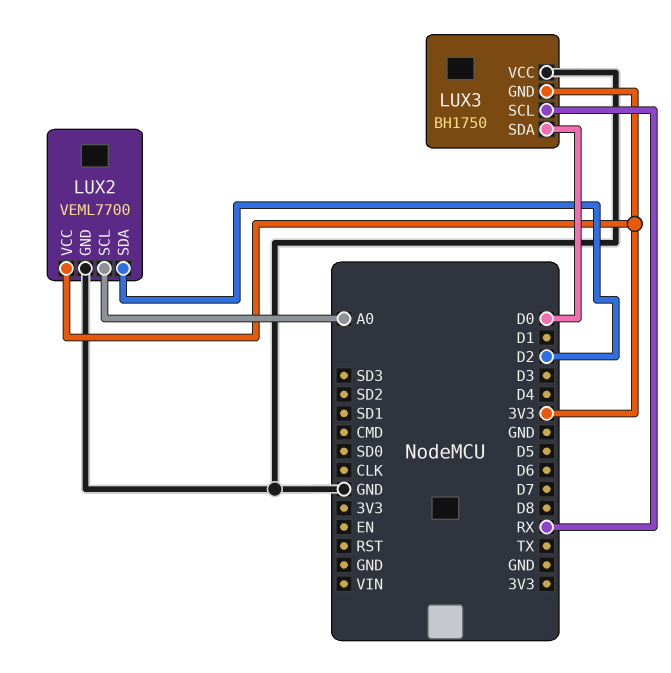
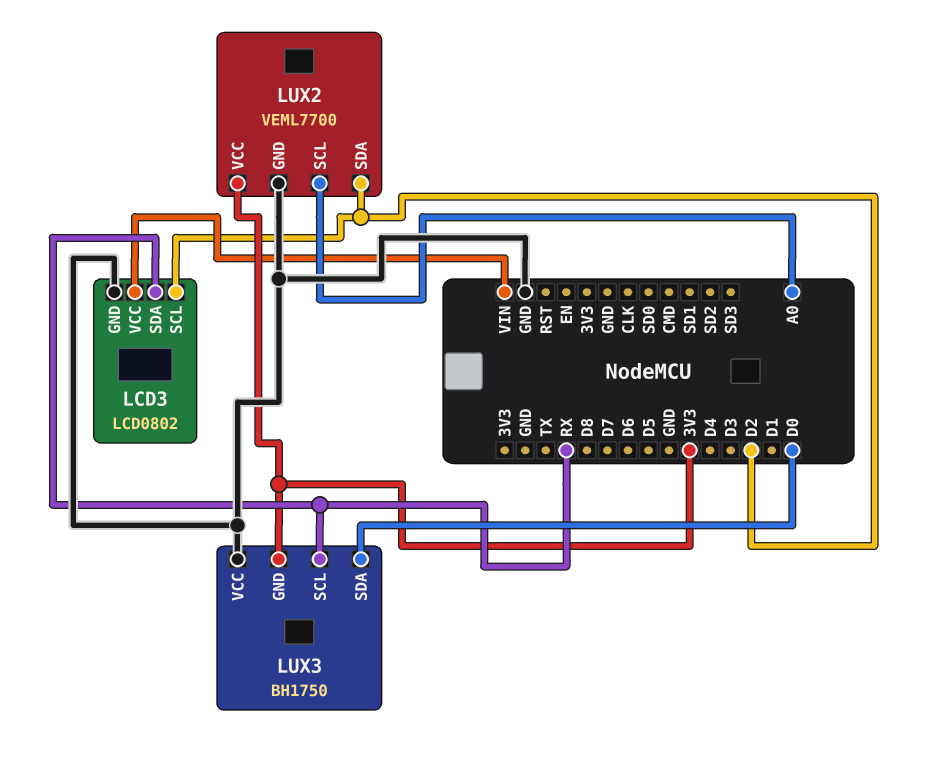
LCD3: none -> LCD0802
LCD3 pin GND: none -> GND
LCD3 pin SCL: none -> D2
LCD3 pin SDA: none -> RX
LCD3 pin VCC: none -> VIN

